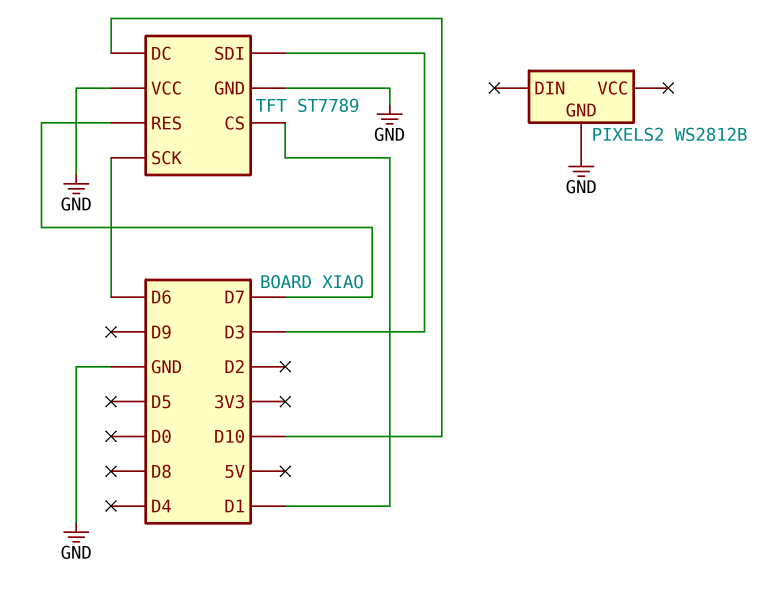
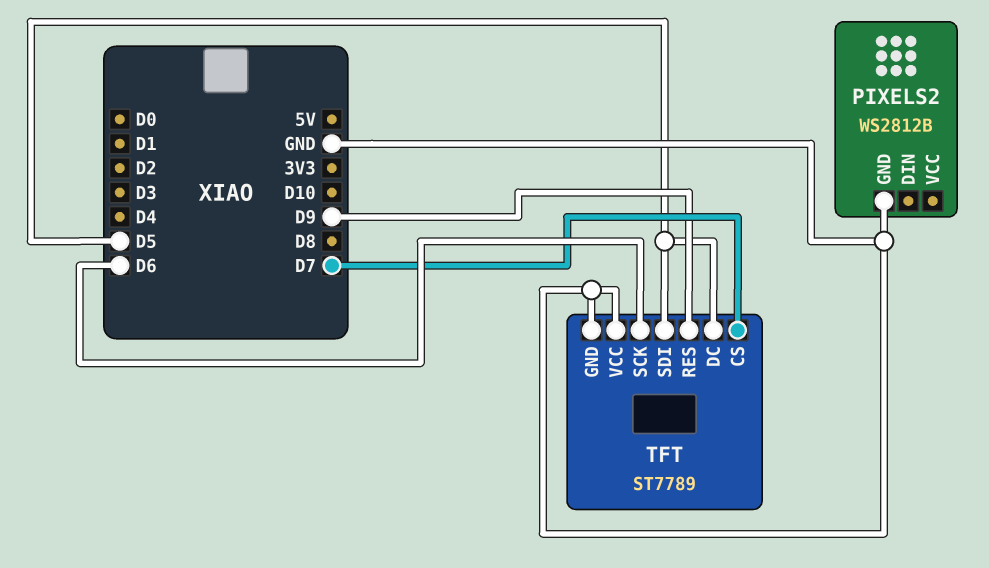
TFT pin CS: D1 -> D7
TFT pin DC: D10 -> D5
TFT pin RES: D7 -> D9
TFT pin SDI: D3 -> D5

